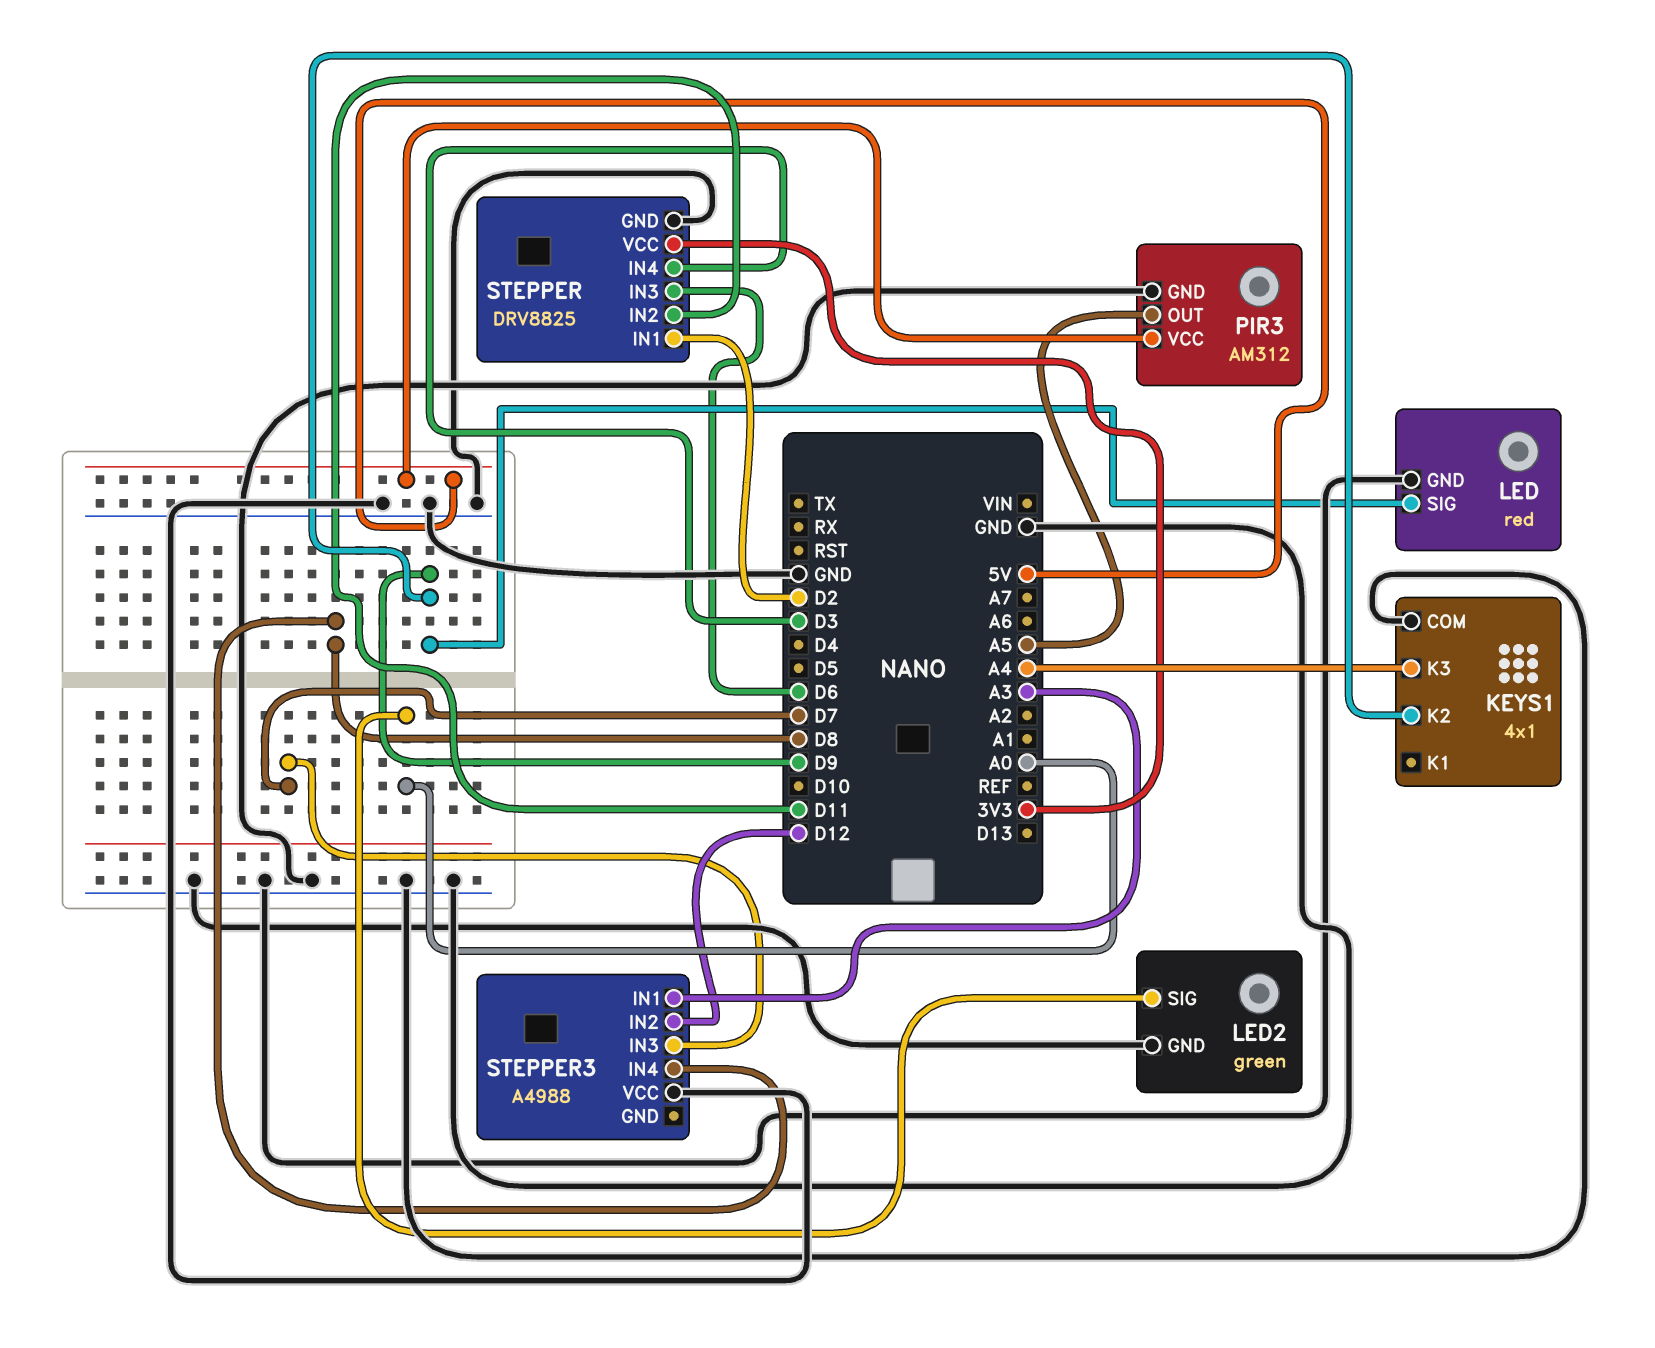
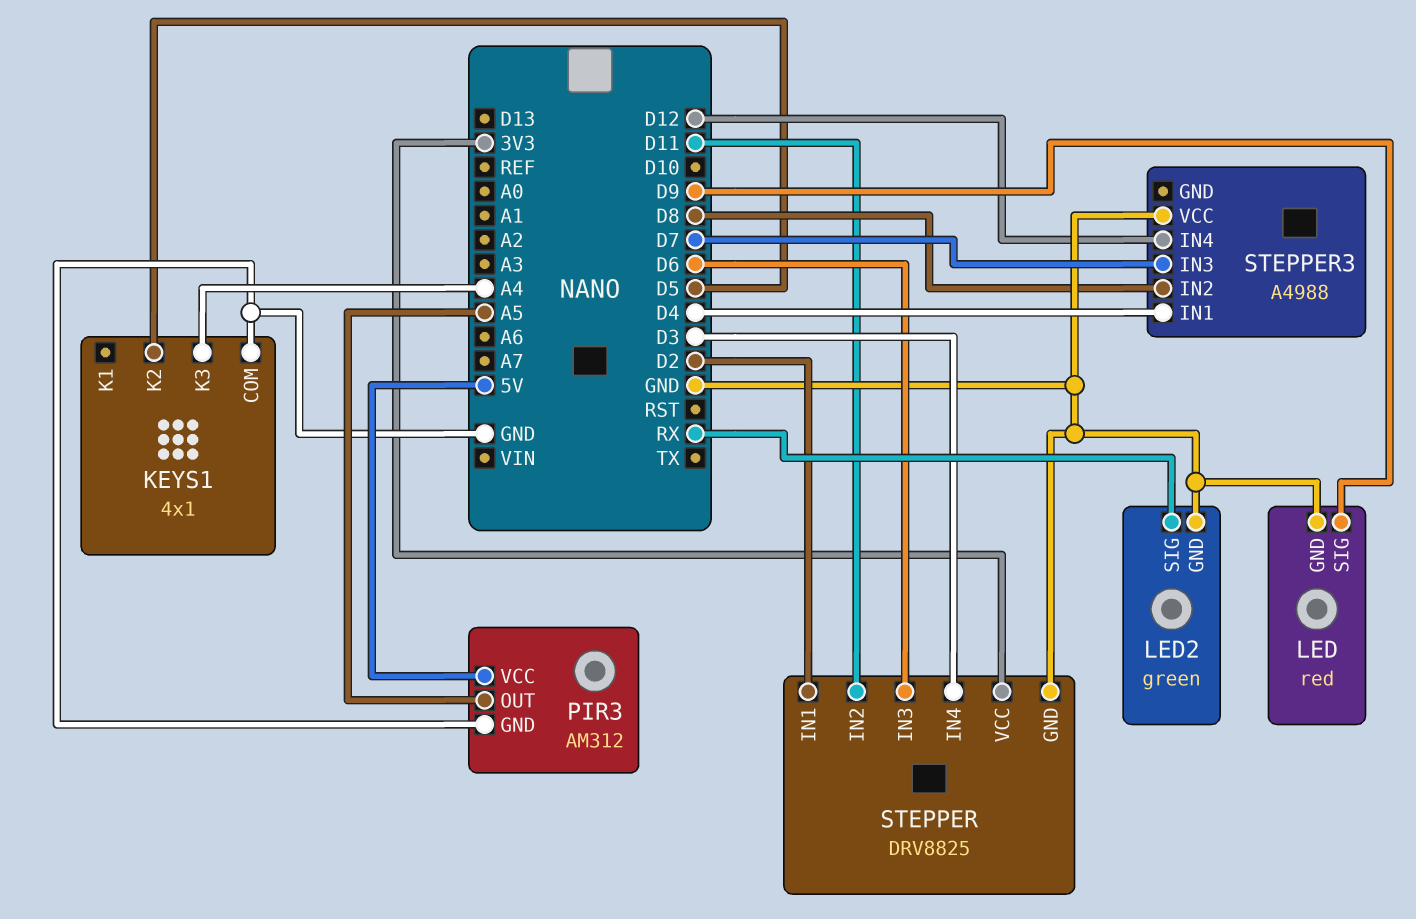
KEYS1 pin K2: D9 -> D5
LED2 pin SIG: A0 -> RX
STEPPER3 pin IN1: A3 -> D4
STEPPER3 pin IN2: D12 -> D8
STEPPER3 pin IN4: D8 -> D12

